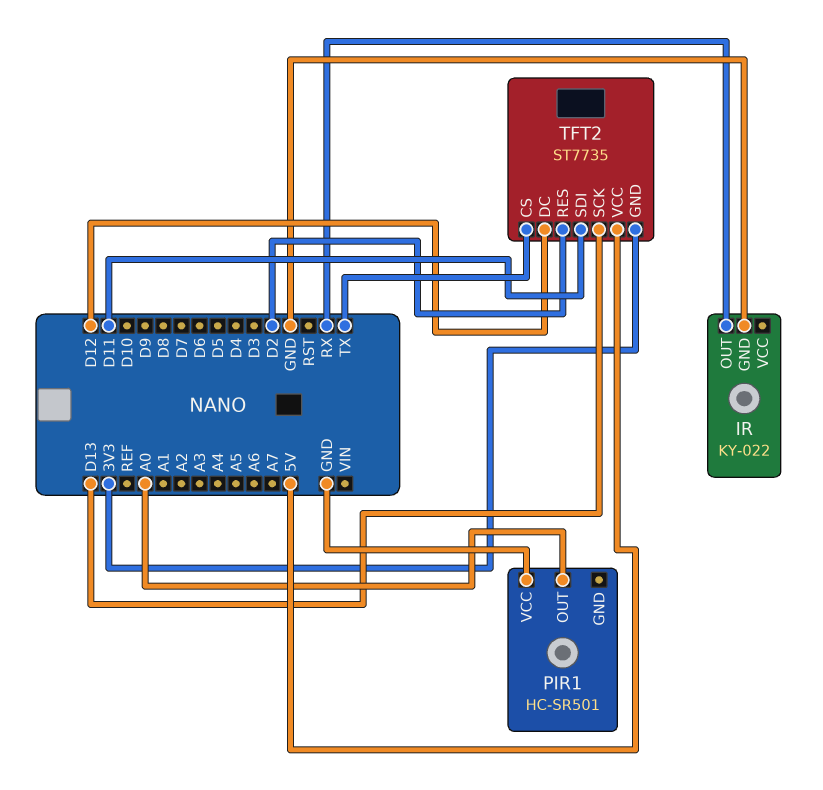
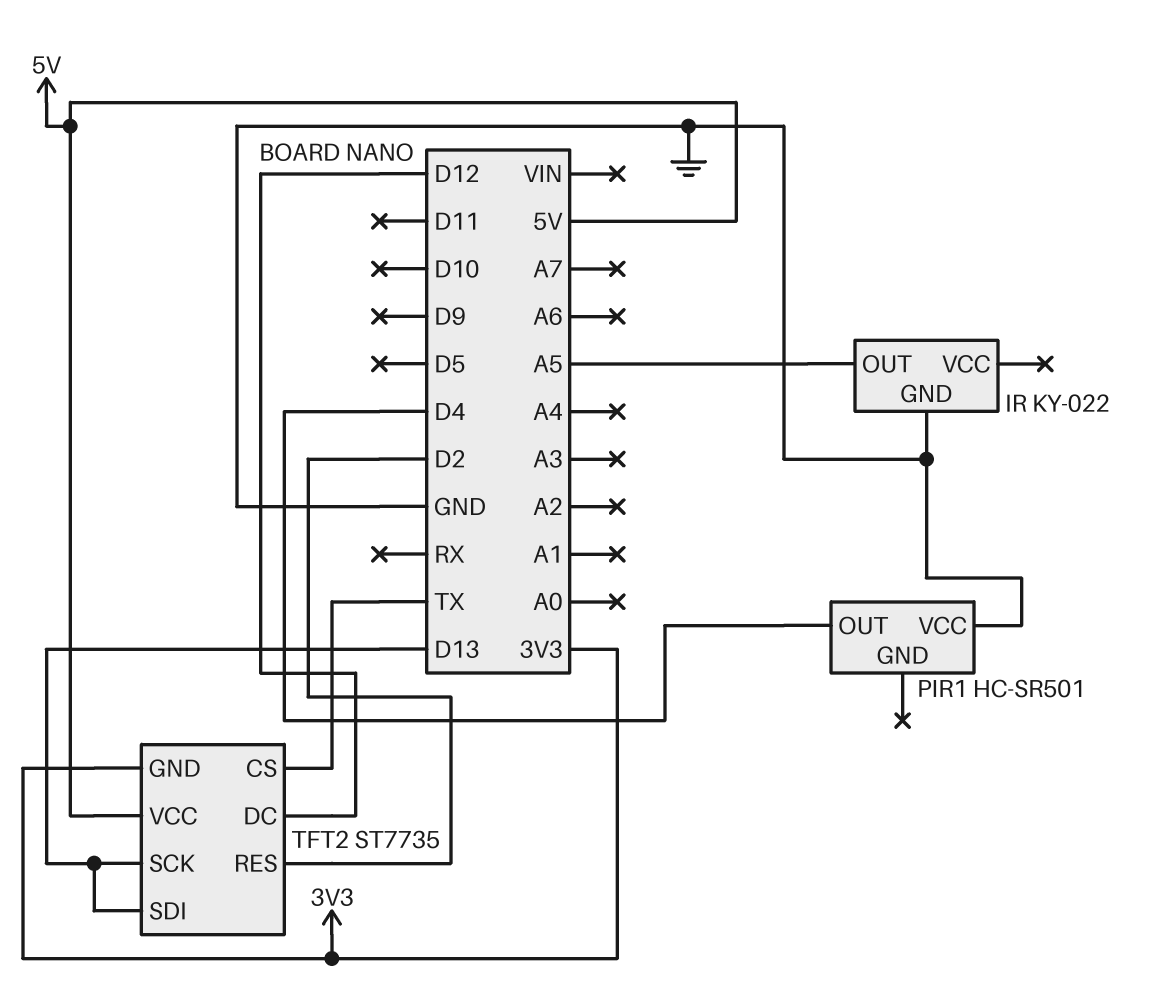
IR pin OUT: RX -> A5
PIR1 pin OUT: A0 -> D4
TFT2 pin SDI: D11 -> D13

